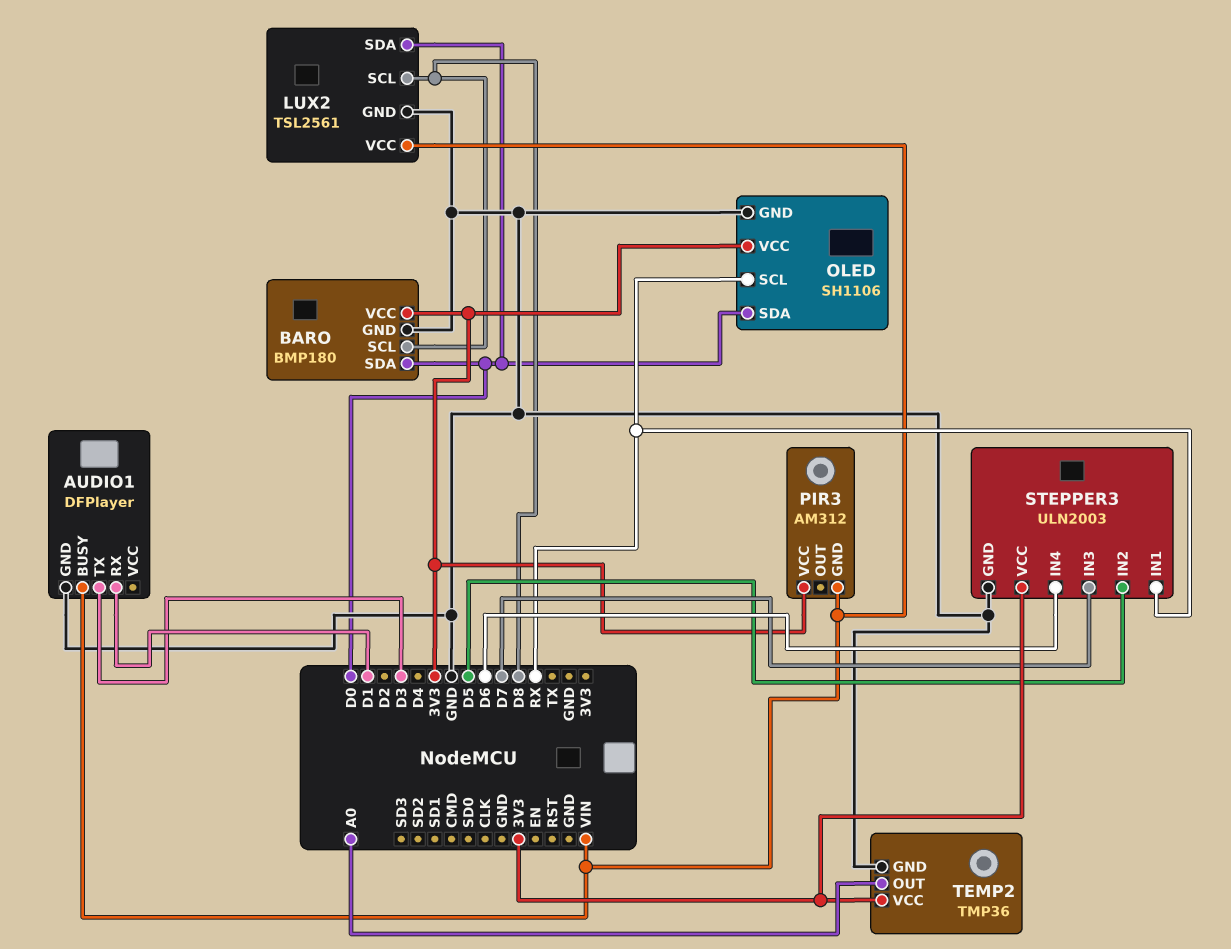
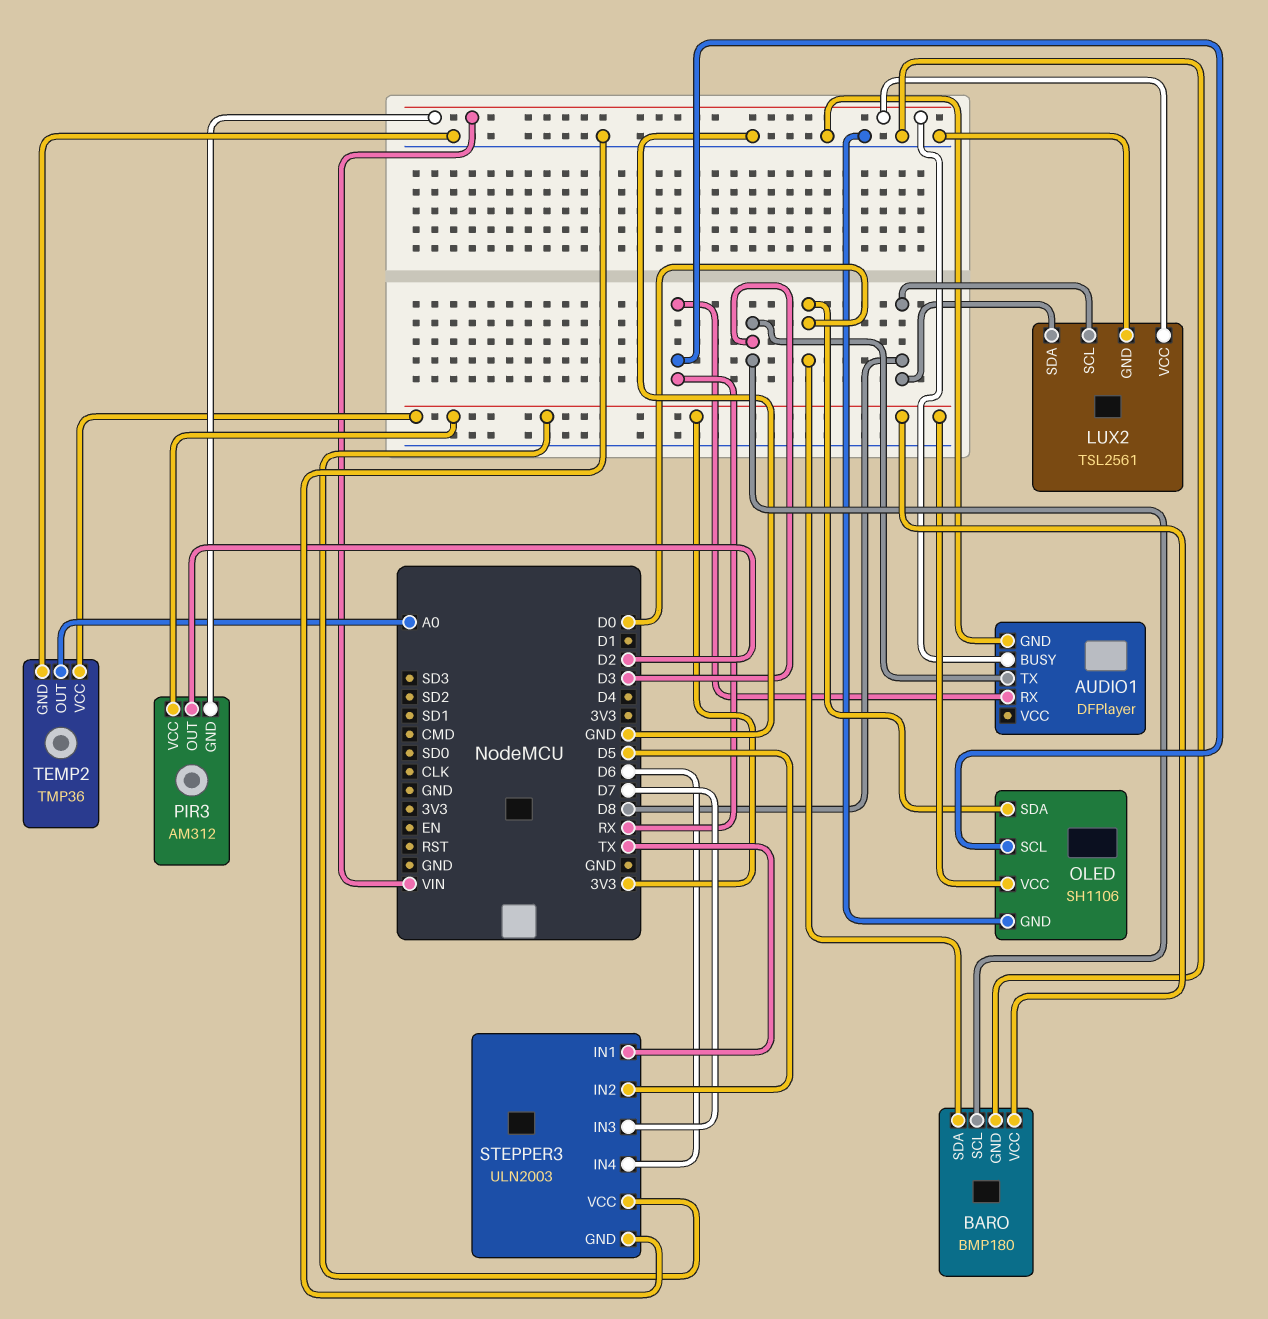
AUDIO1 pin RX: D1 -> RX
BARO pin SCL: D8 -> D3
LUX2 pin SDA: D0 -> D8
PIR3 pin OUT: none -> D2
STEPPER3 pin IN1: RX -> TX

